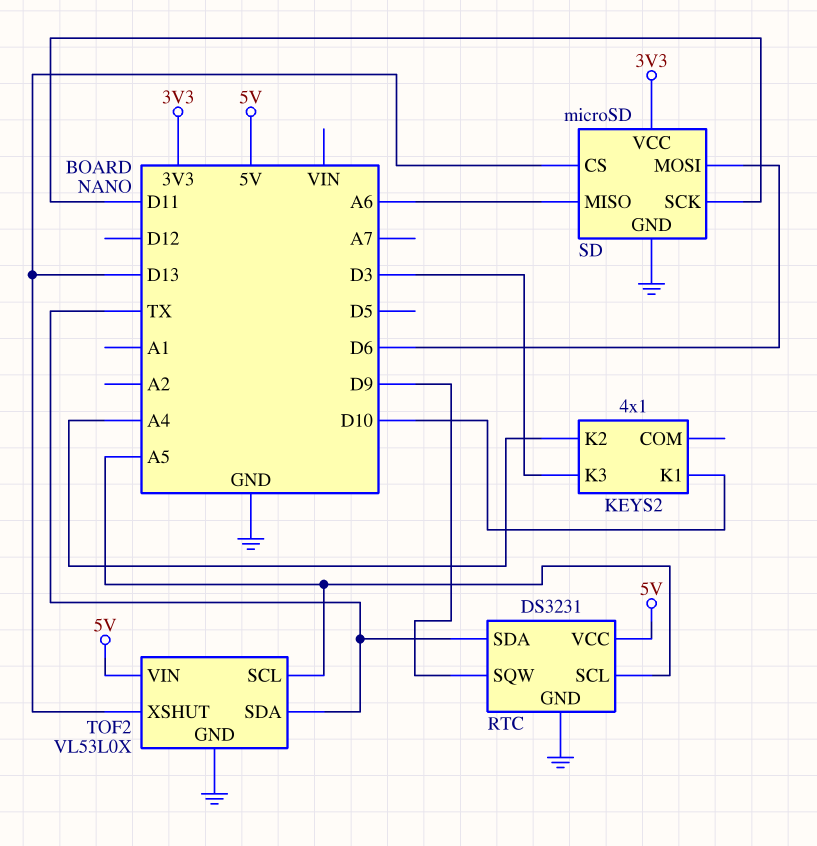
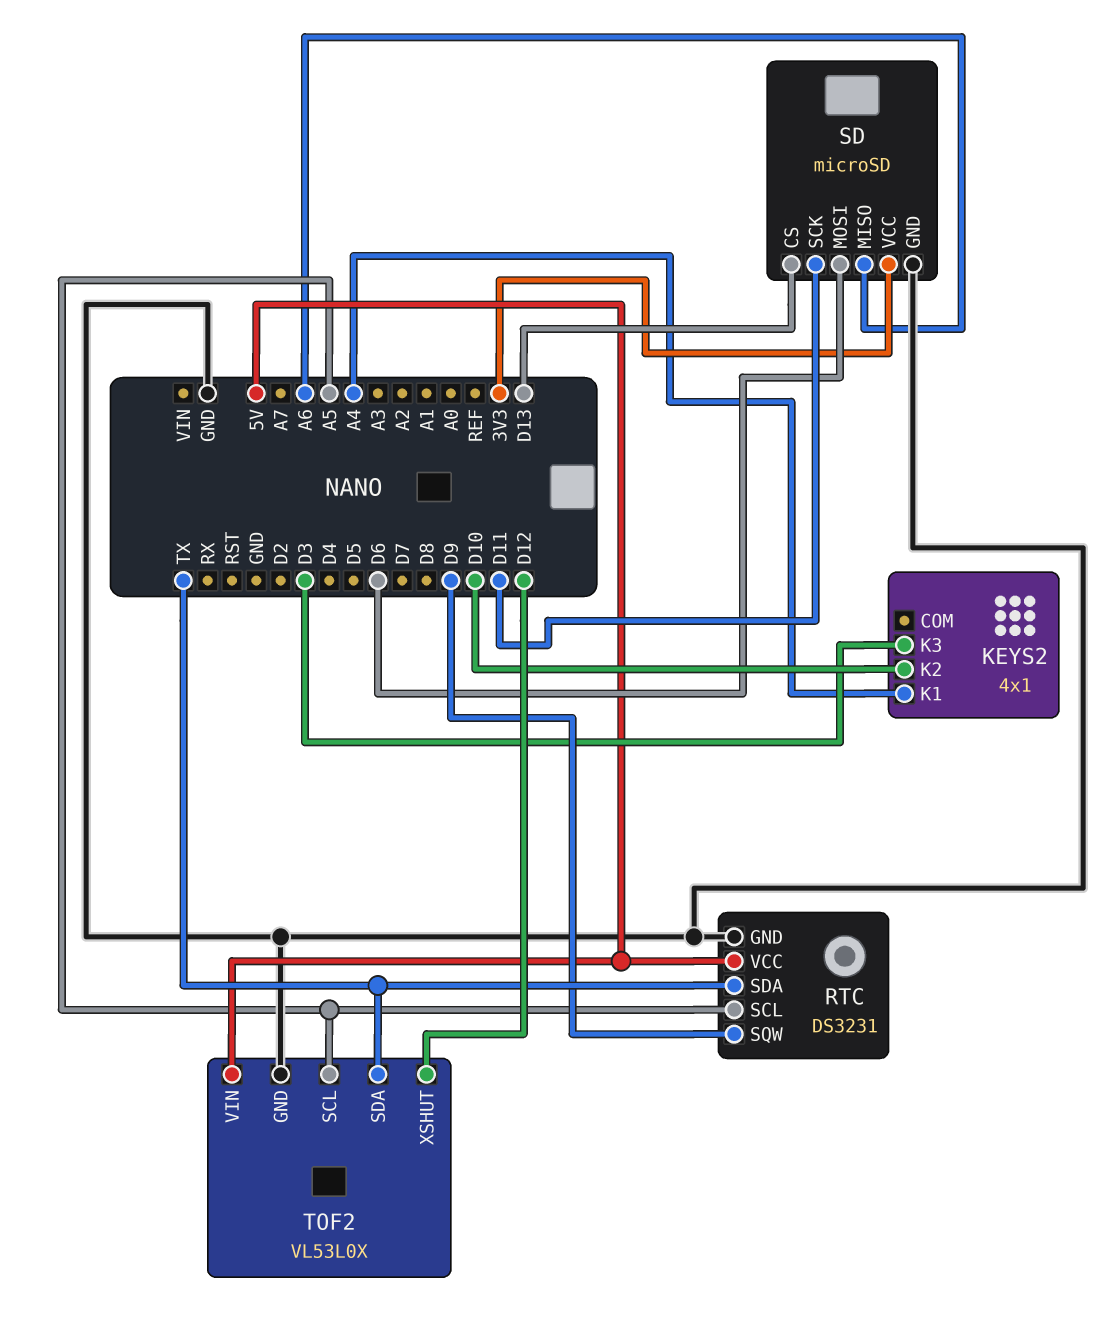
KEYS2 pin K1: D10 -> A4
KEYS2 pin K2: A4 -> D10
TOF2 pin XSHUT: D13 -> D12

